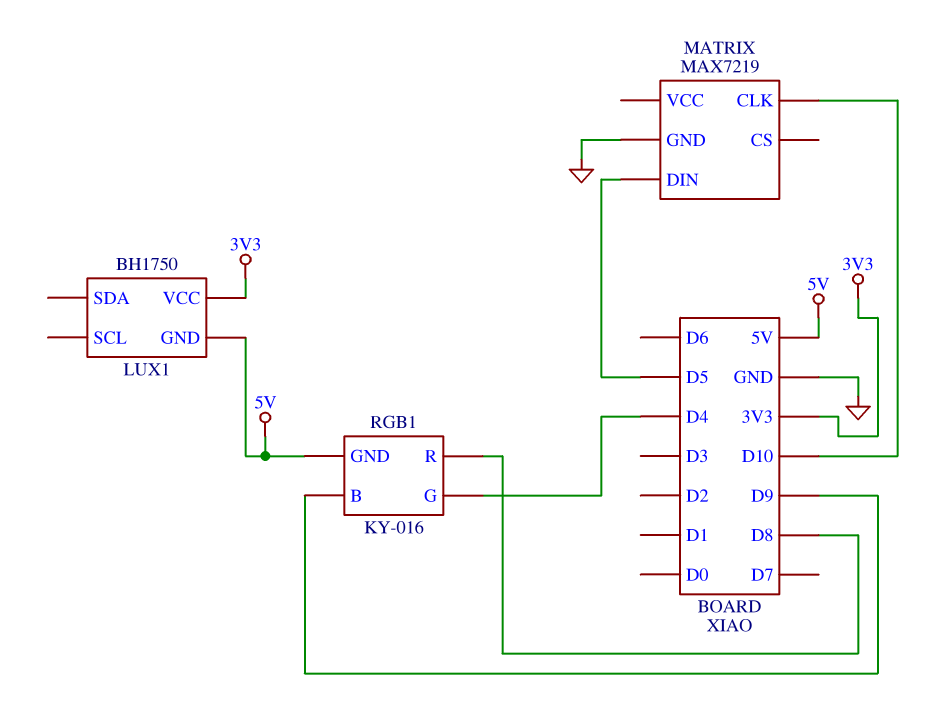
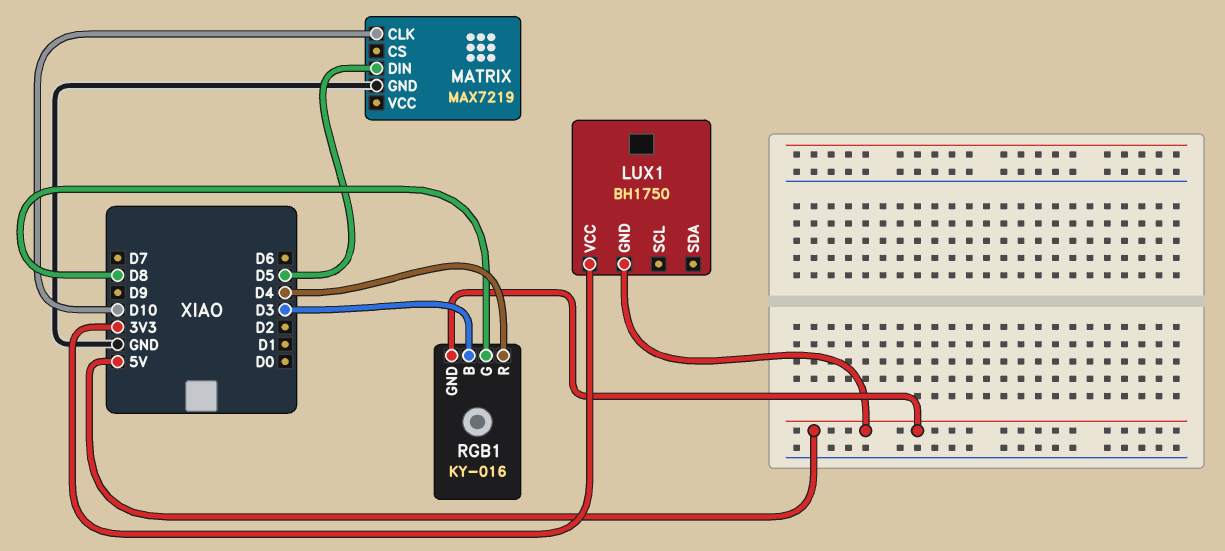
RGB1 pin B: D9 -> D3
RGB1 pin G: D4 -> D8
RGB1 pin R: D8 -> D4

